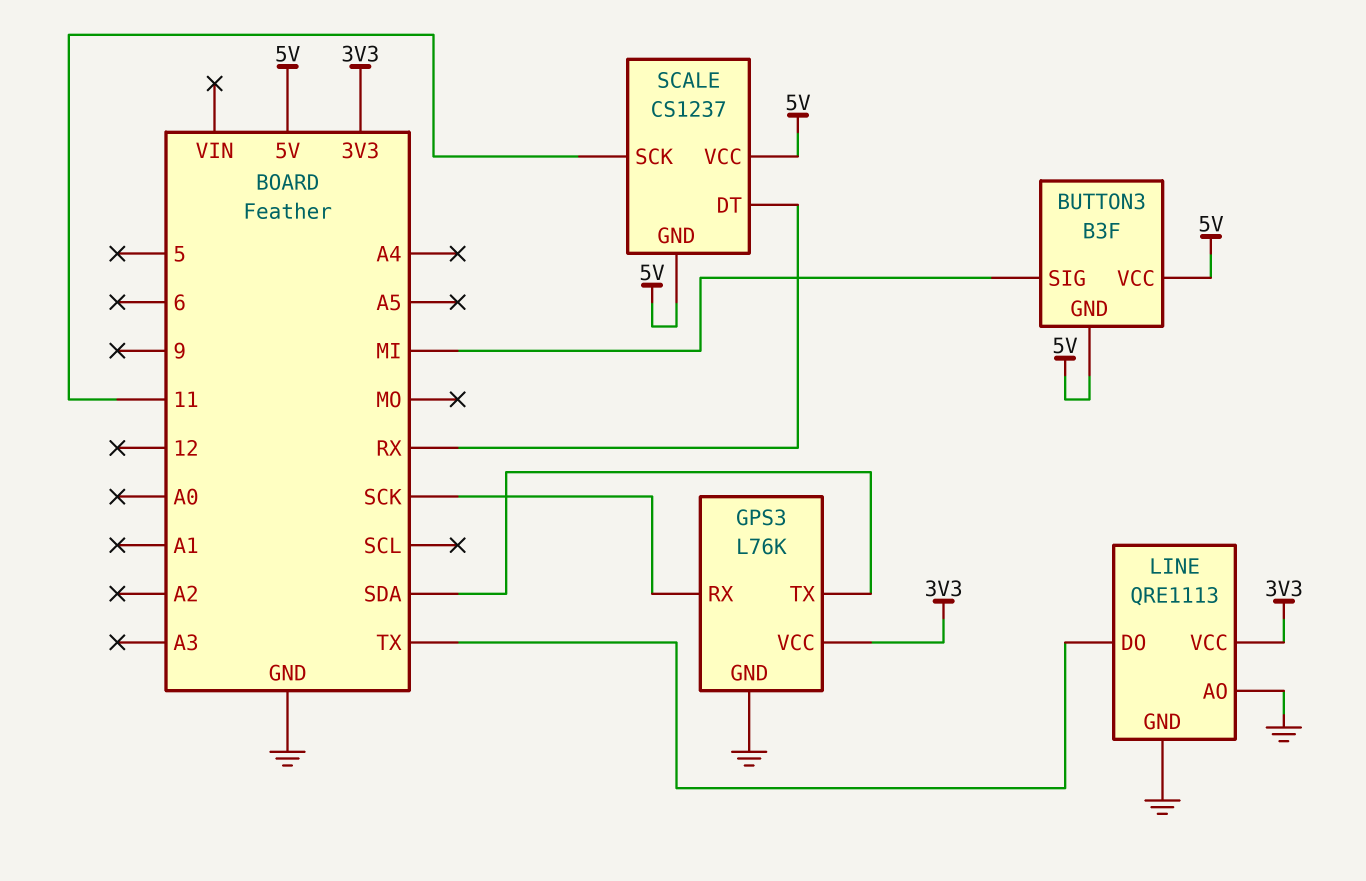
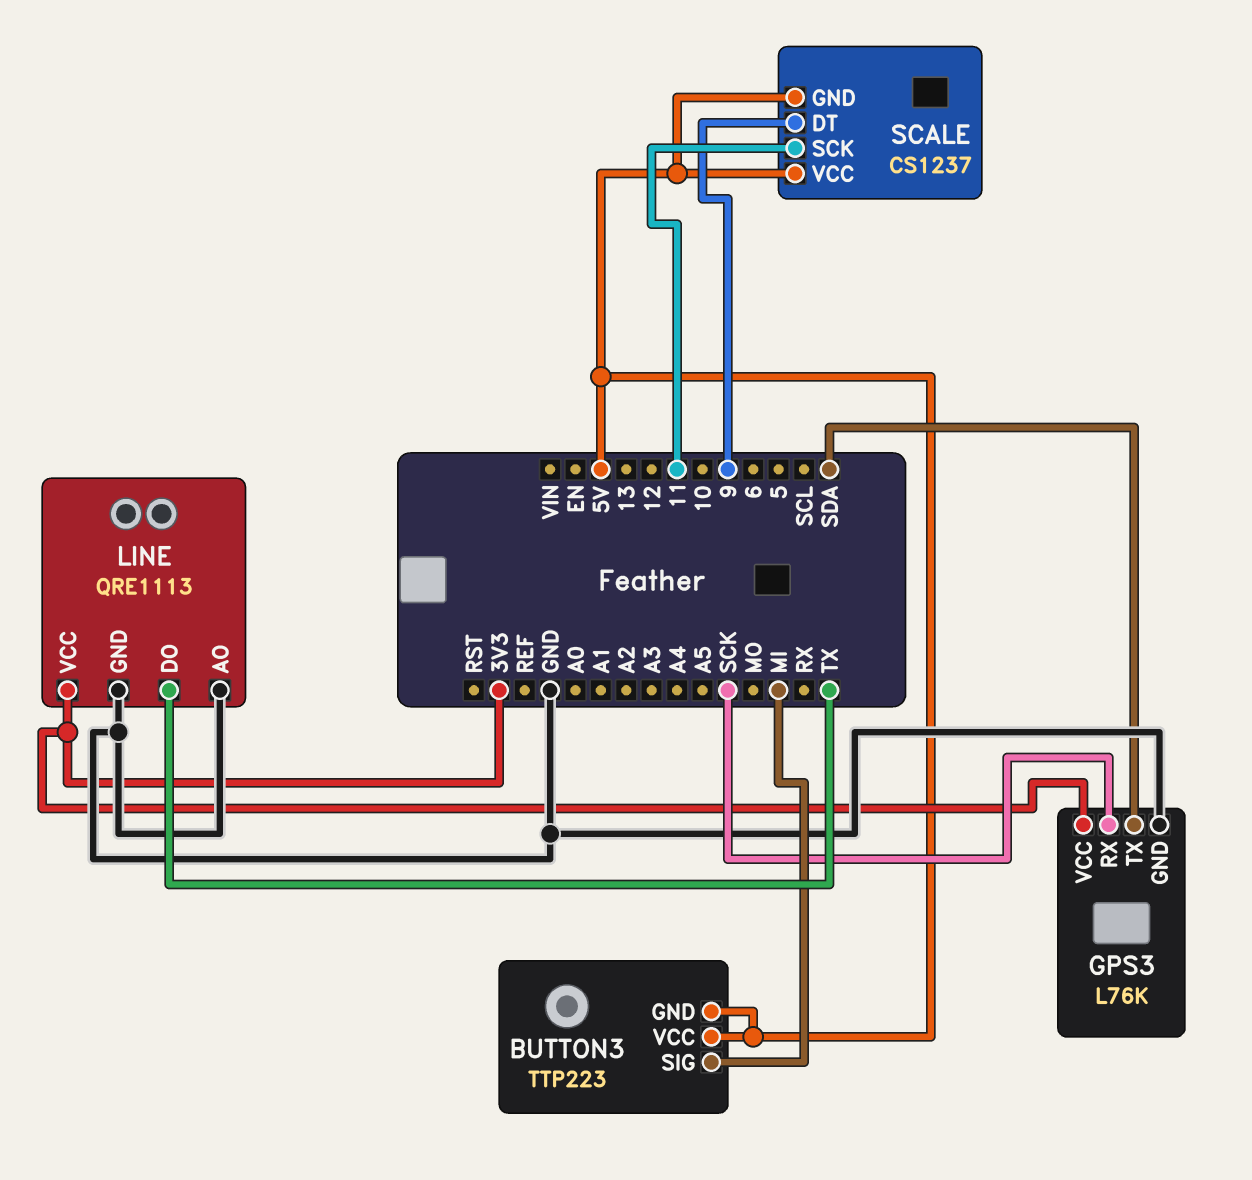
BUTTON3: B3F -> TTP223
SCALE pin DT: RX -> 9

